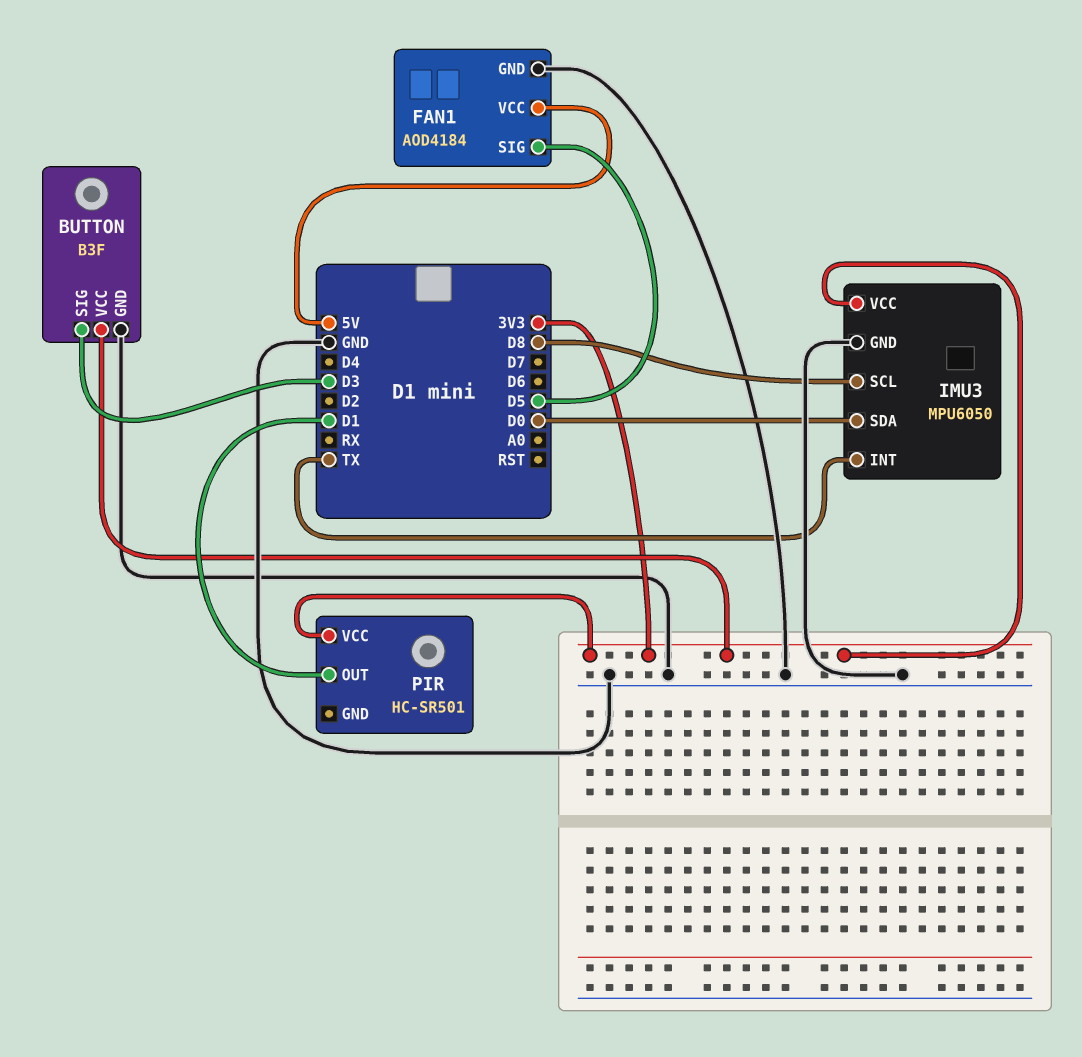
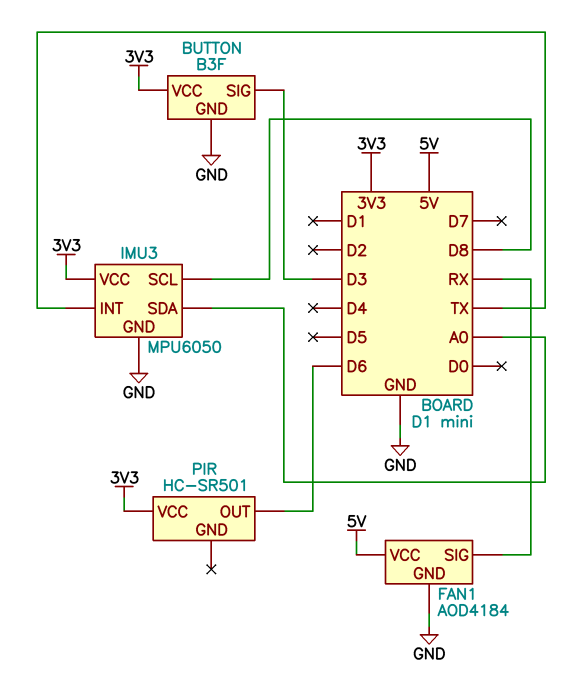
FAN1 pin SIG: D5 -> RX
IMU3 pin SDA: D0 -> A0
PIR pin OUT: D1 -> D6

